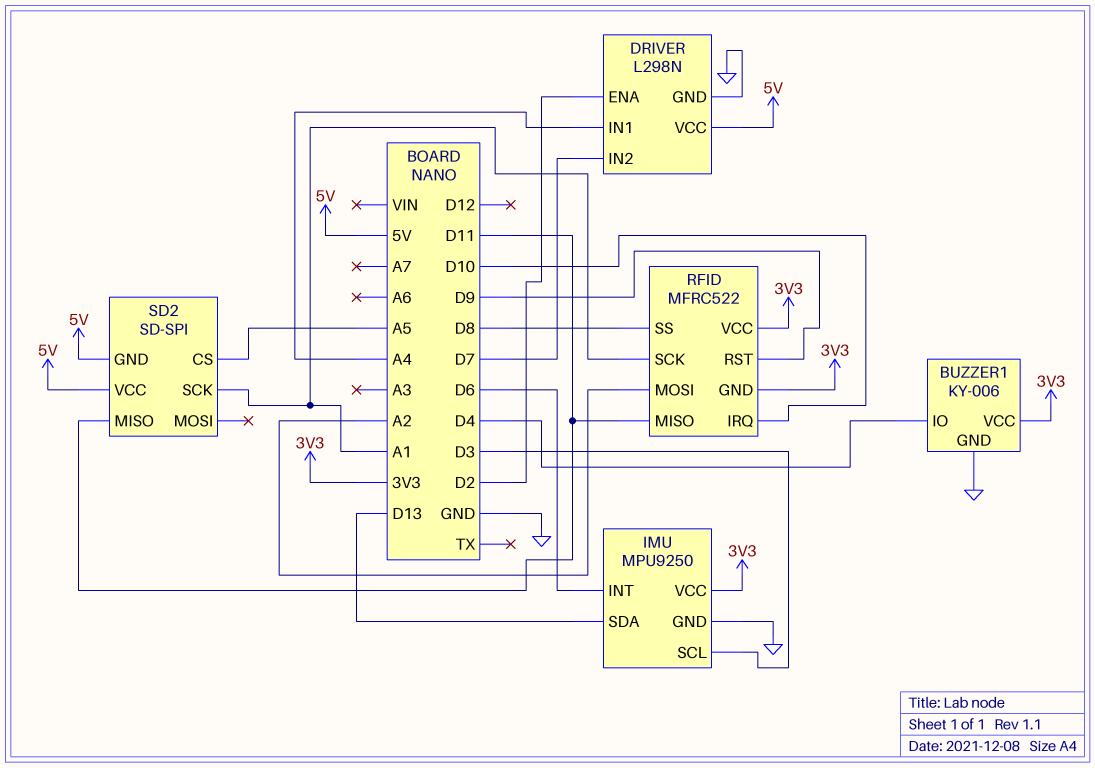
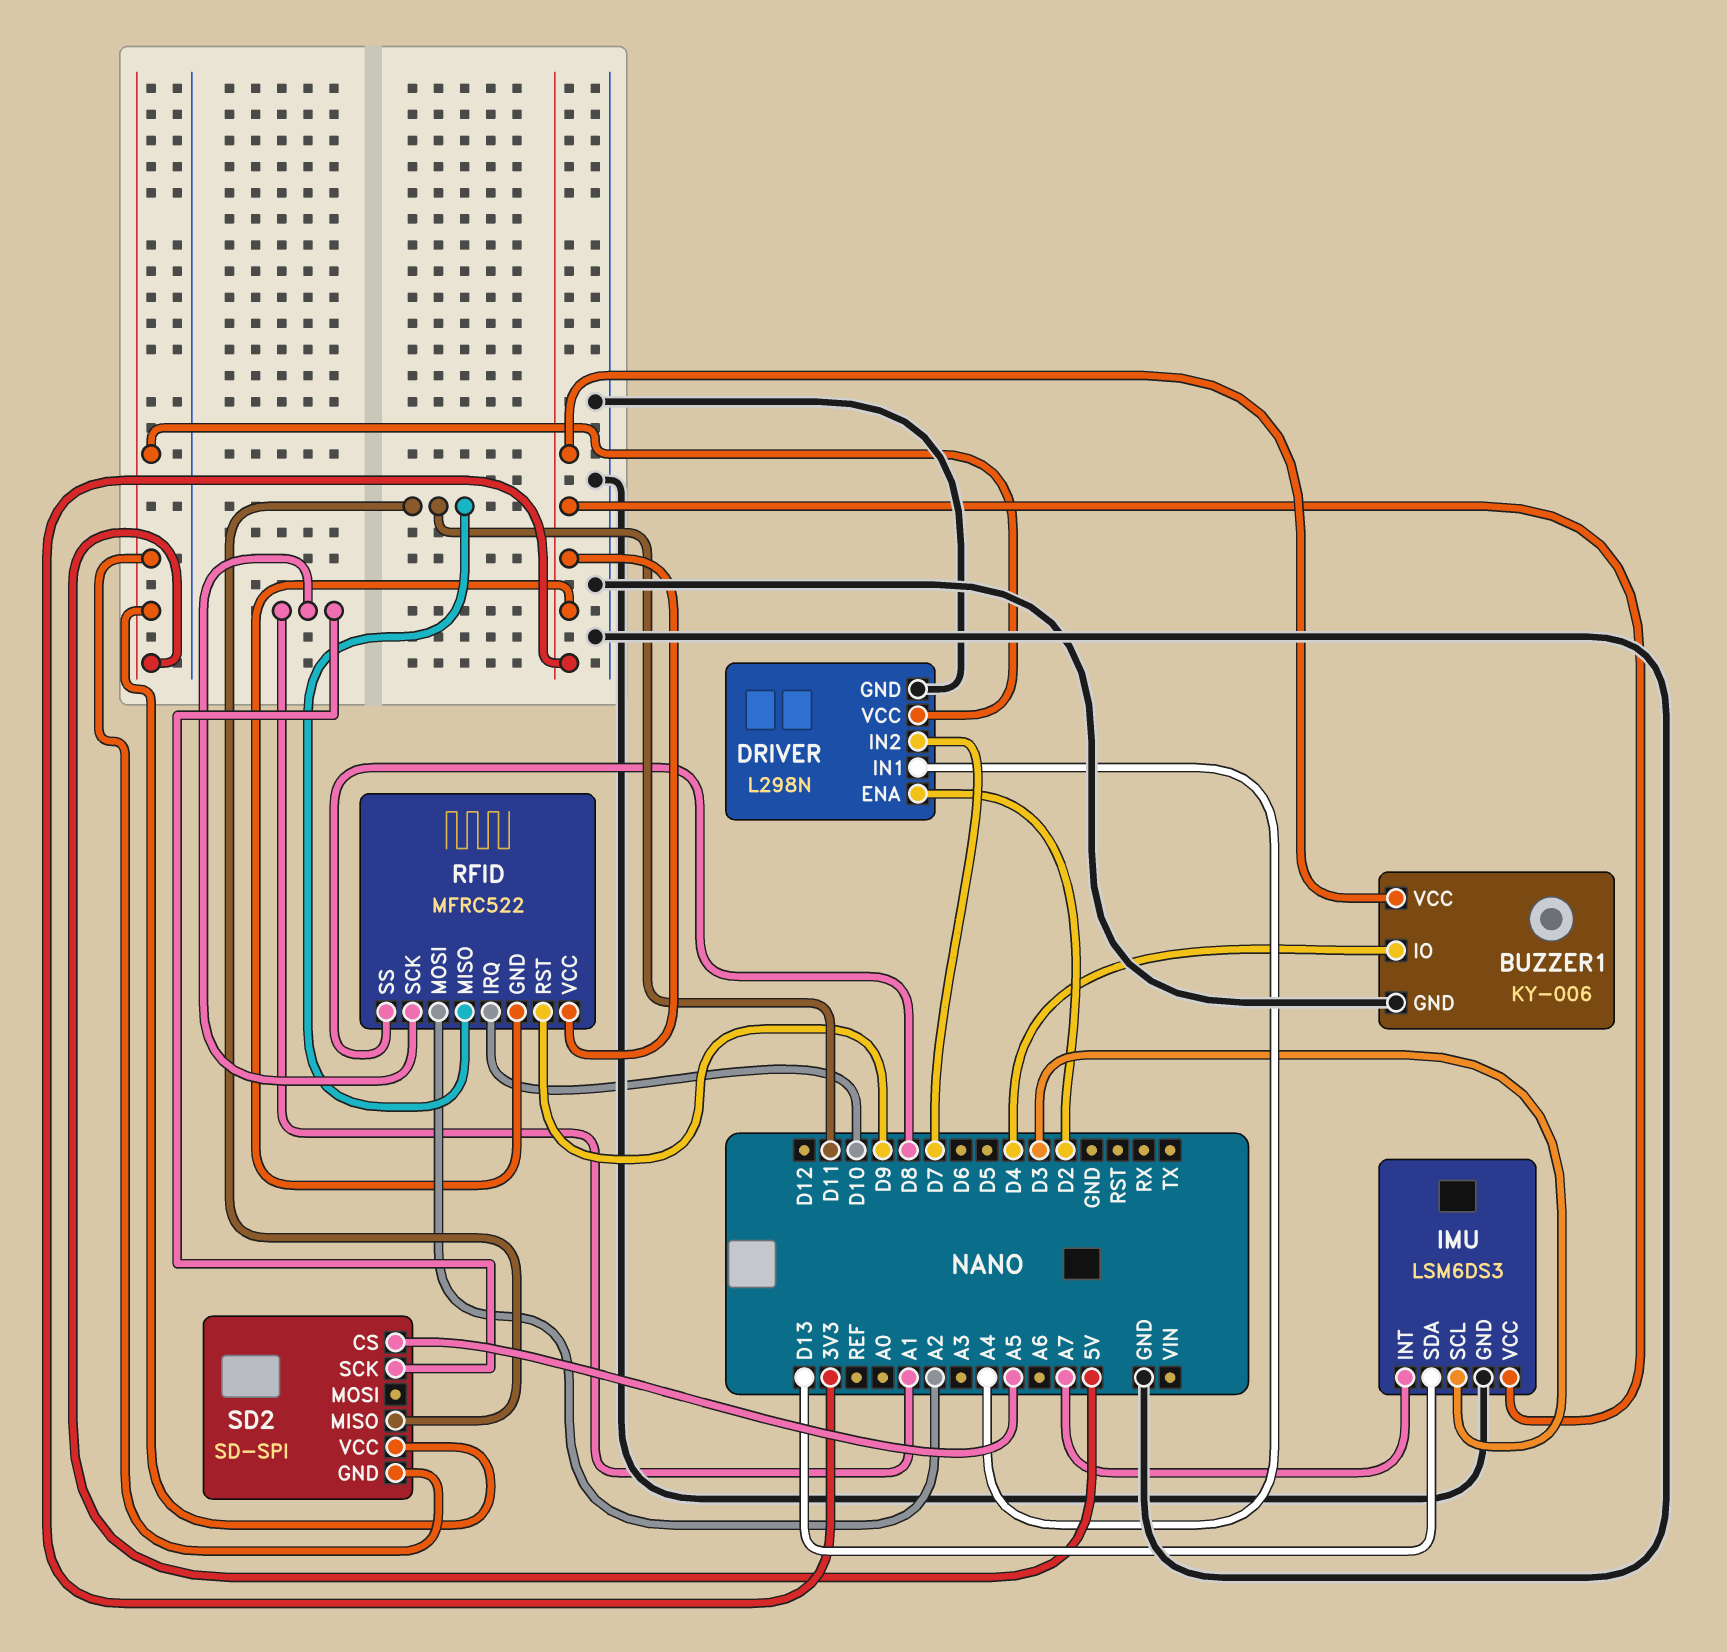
IMU: MPU9250 -> LSM6DS3
IMU pin INT: D6 -> A7

